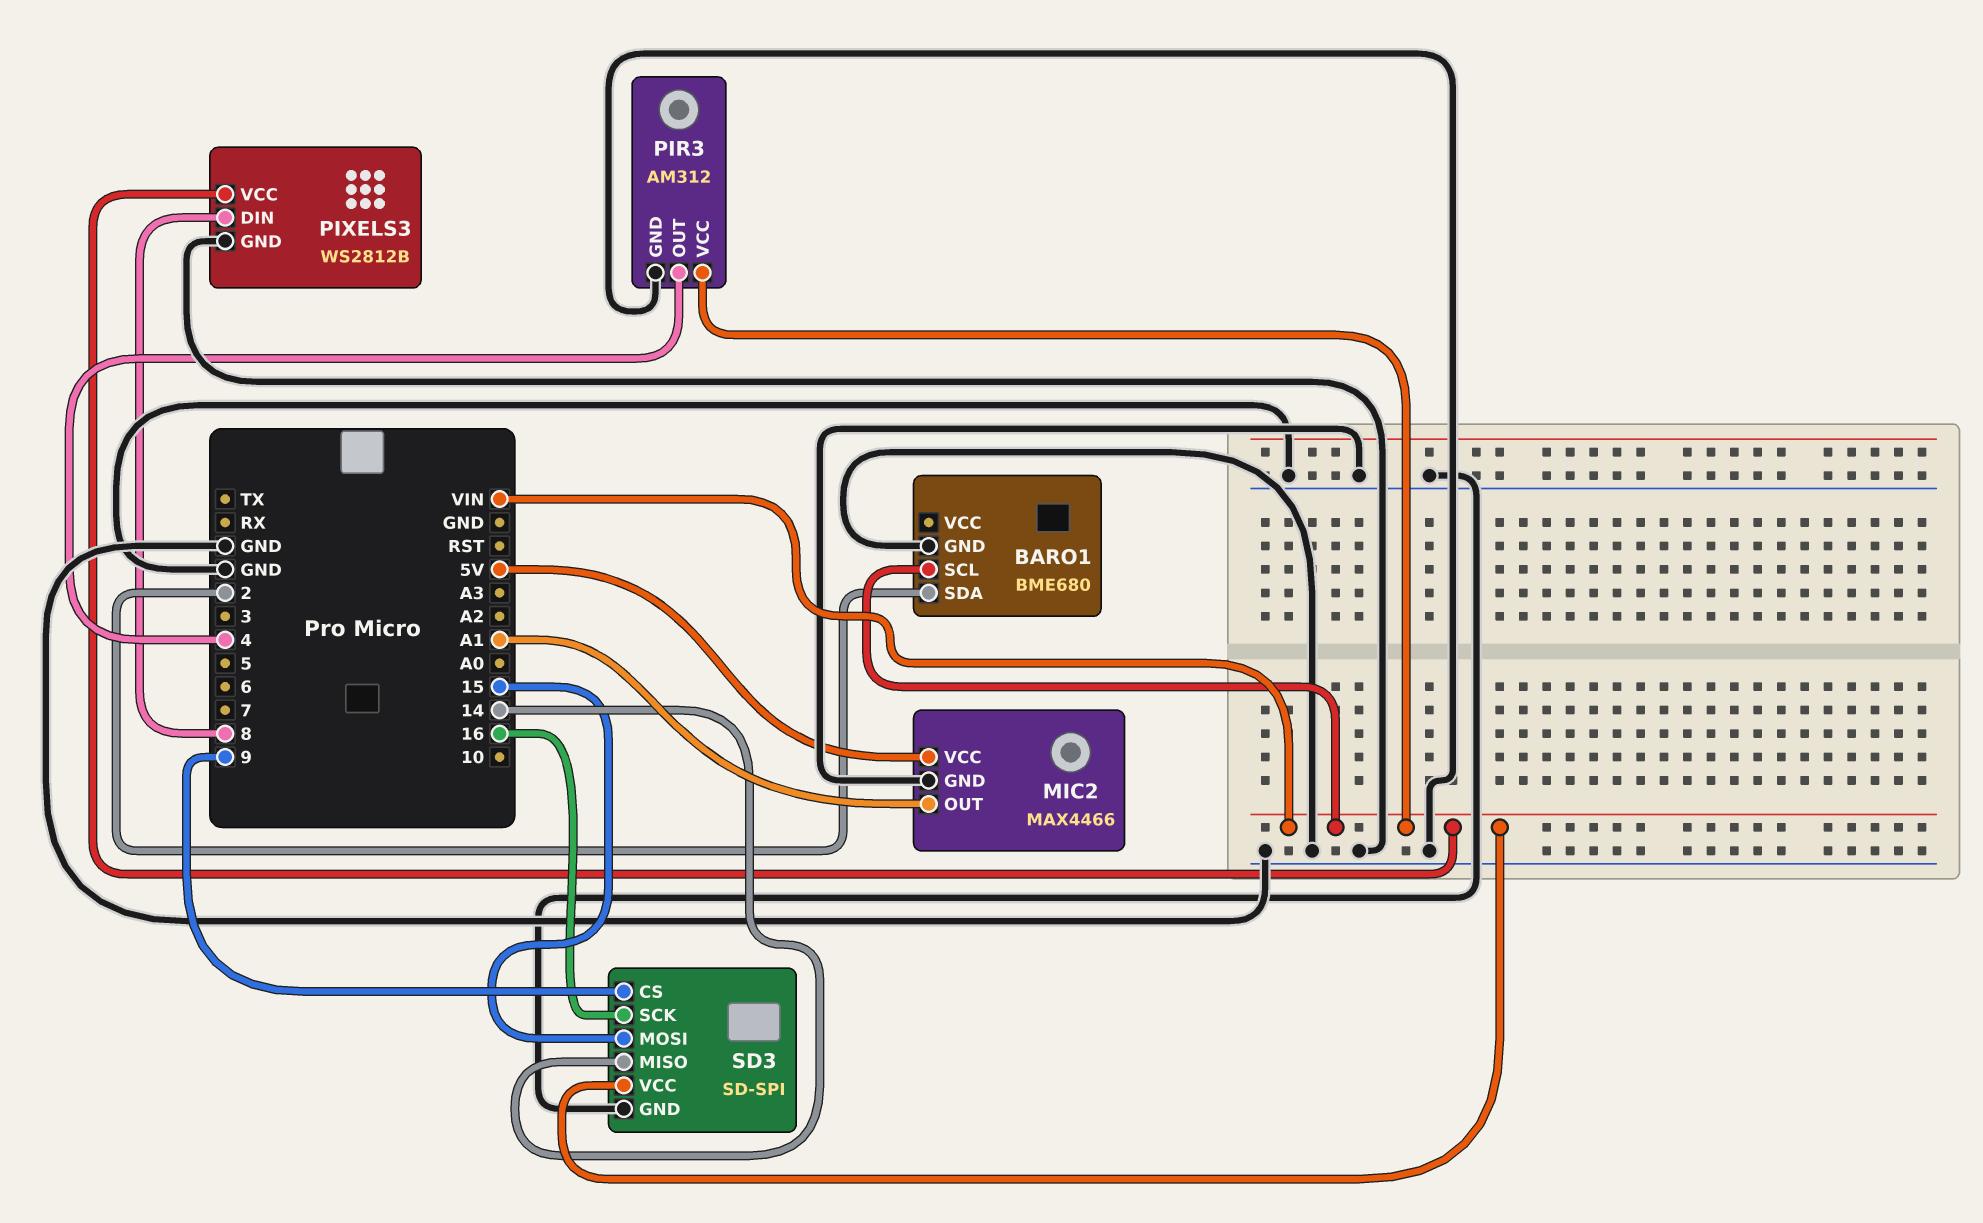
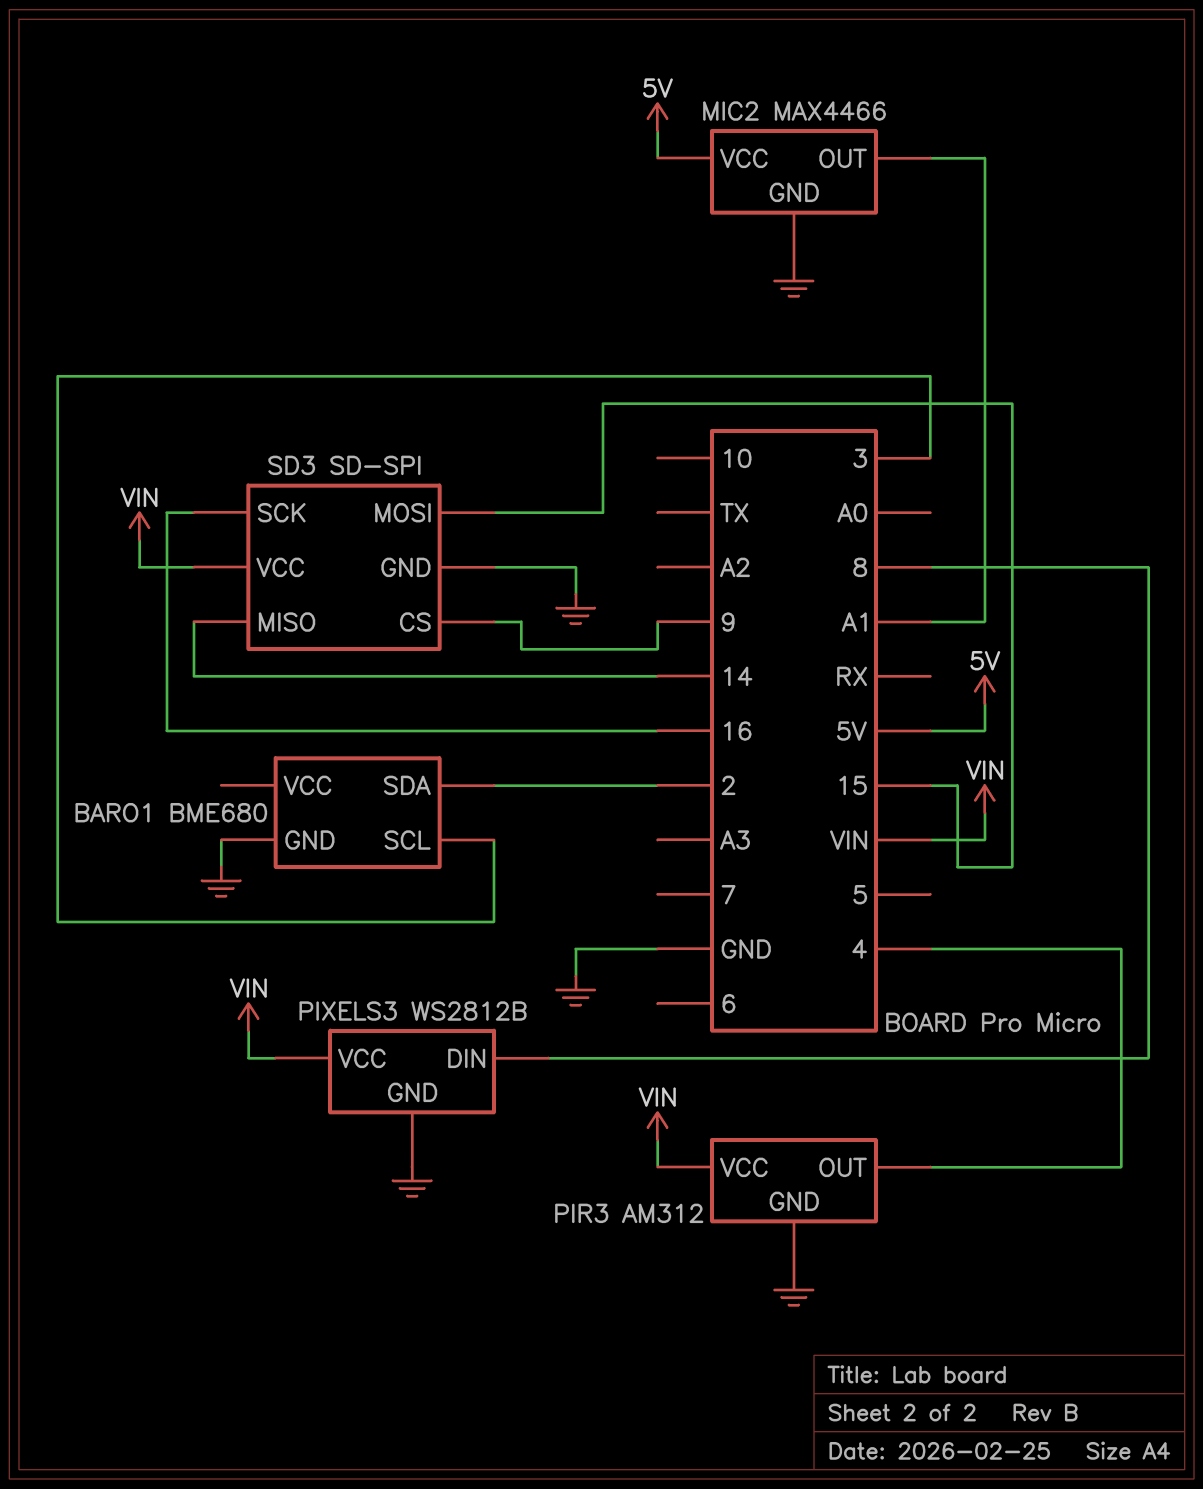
BARO1 pin SCL: VIN -> 3

